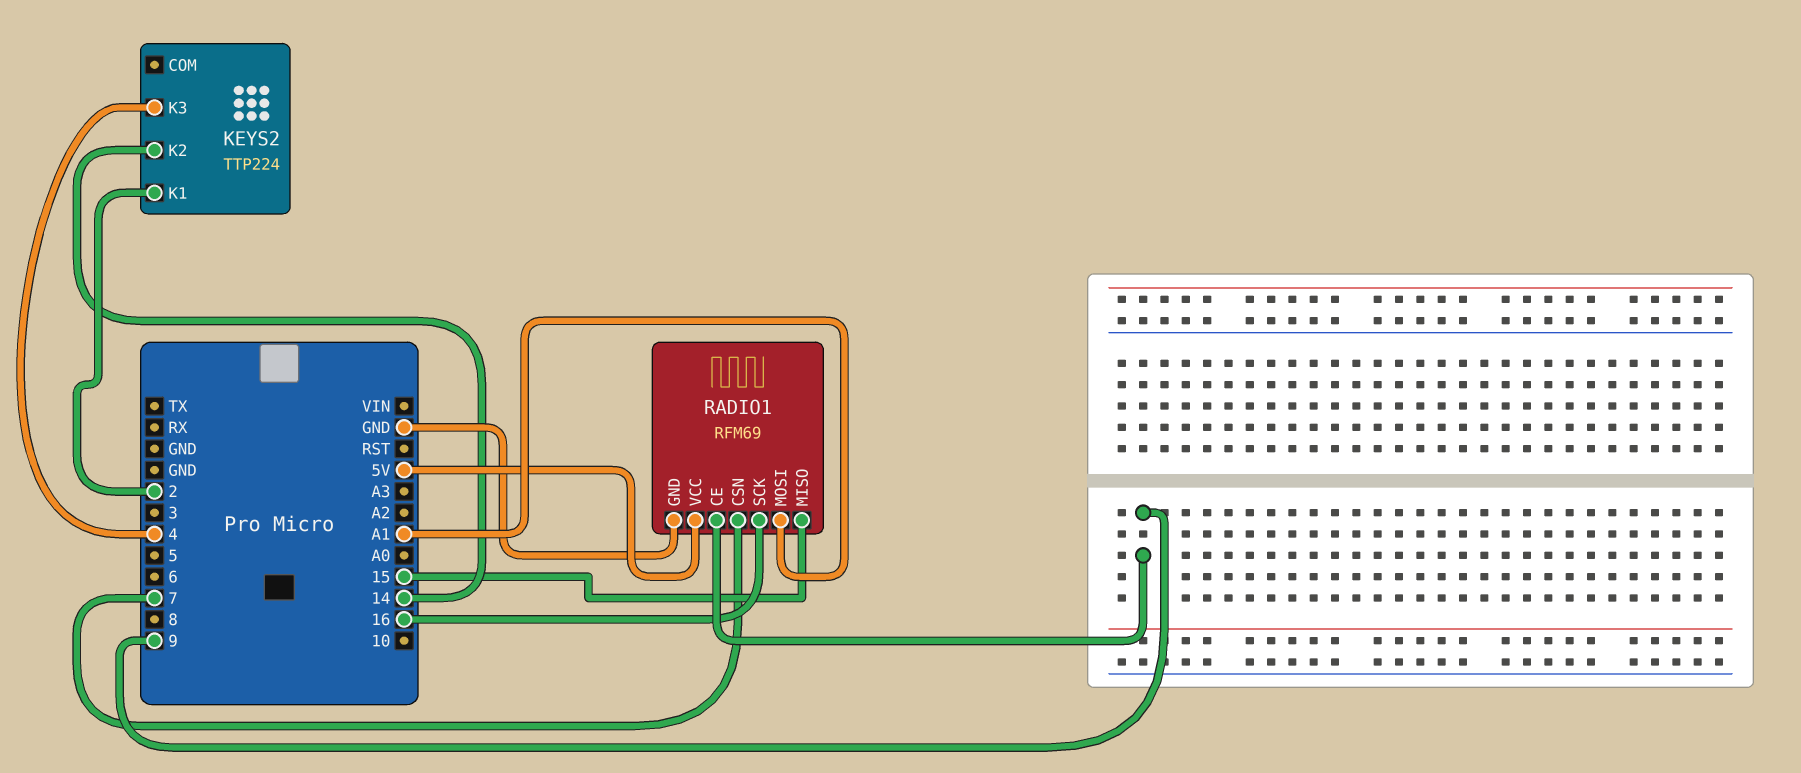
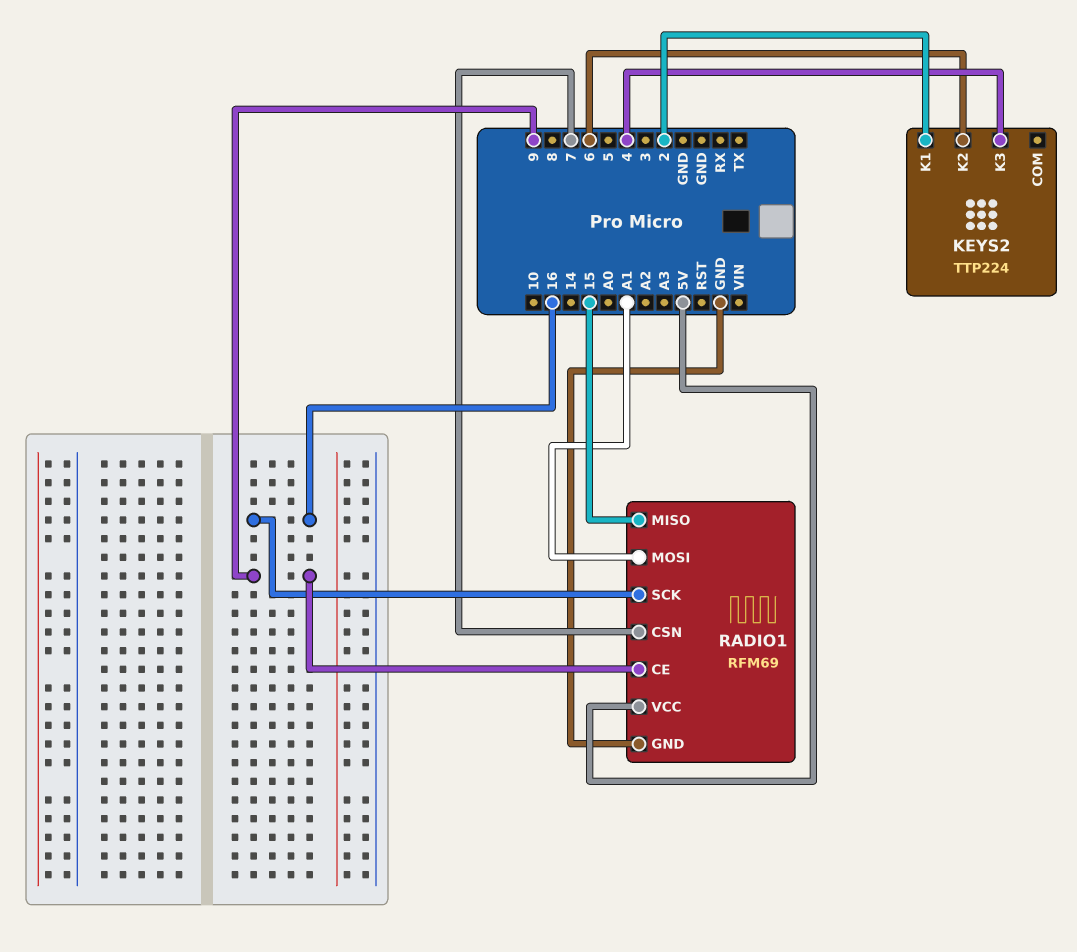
KEYS2 pin K2: 14 -> 6

